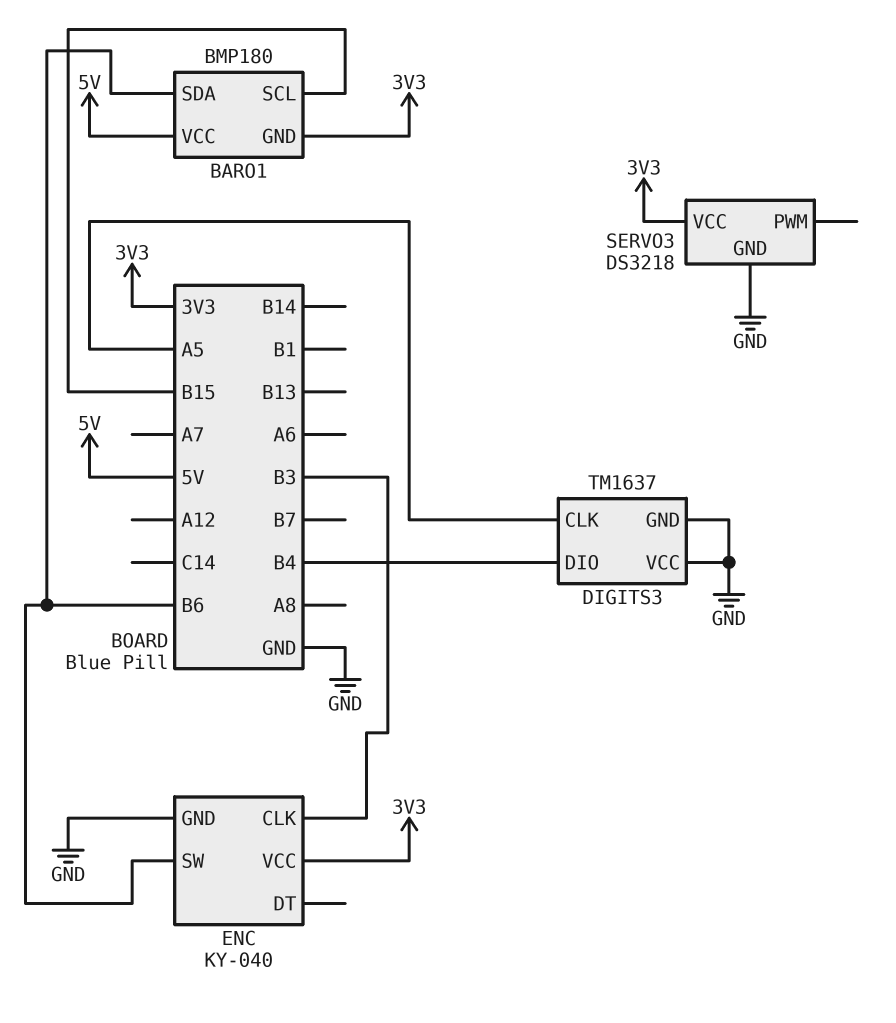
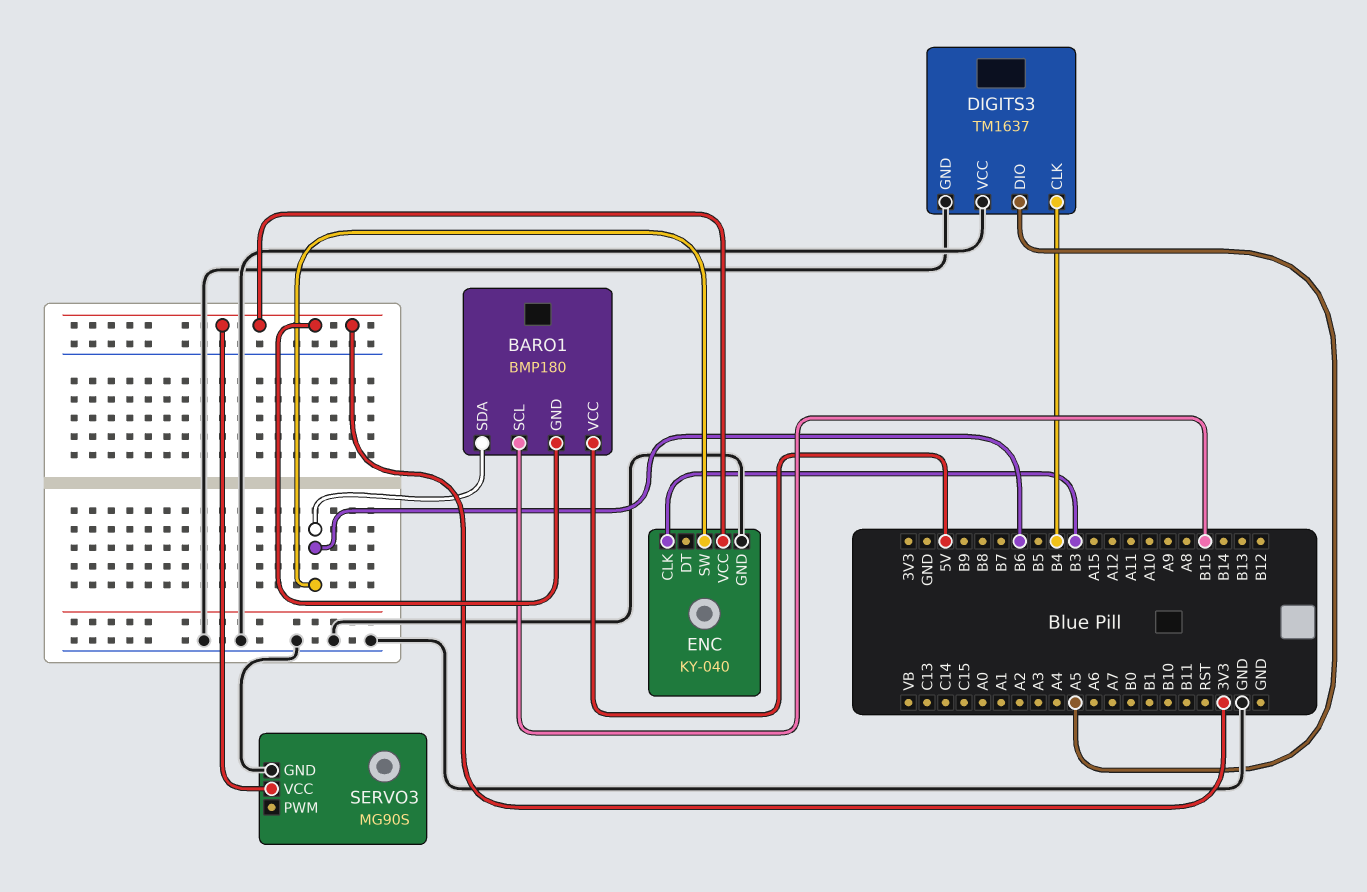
DIGITS3 pin CLK: A5 -> B4
DIGITS3 pin DIO: B4 -> A5
SERVO3: DS3218 -> MG90S

